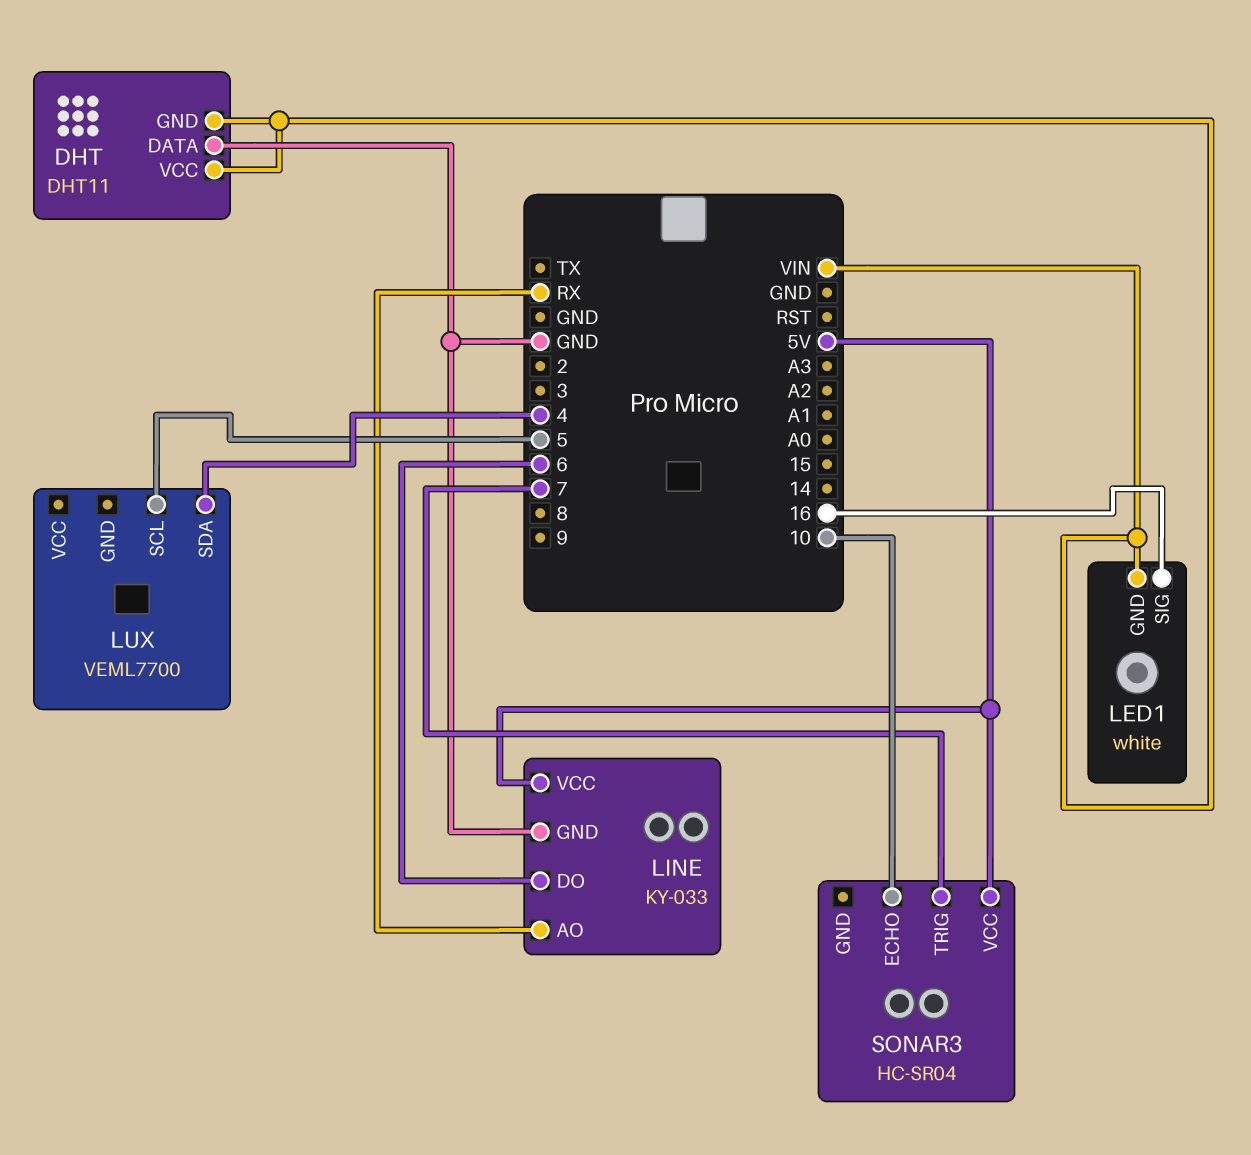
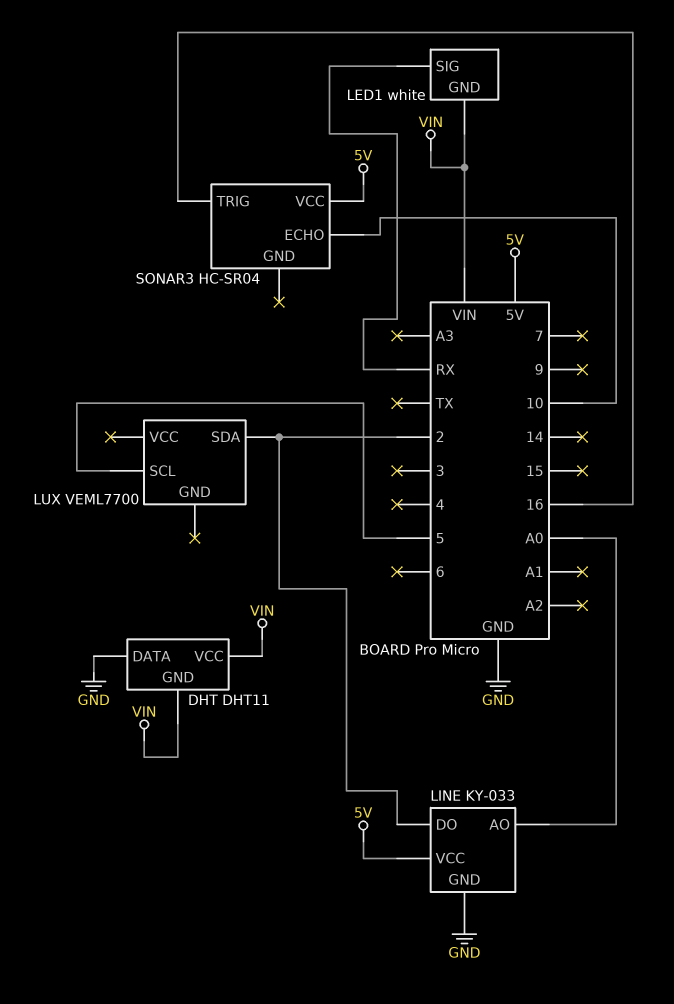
LED1 pin SIG: 16 -> RX
LINE pin AO: RX -> A0
LINE pin DO: 6 -> 2
LUX pin SDA: 4 -> 2
SONAR3 pin TRIG: 7 -> 16

